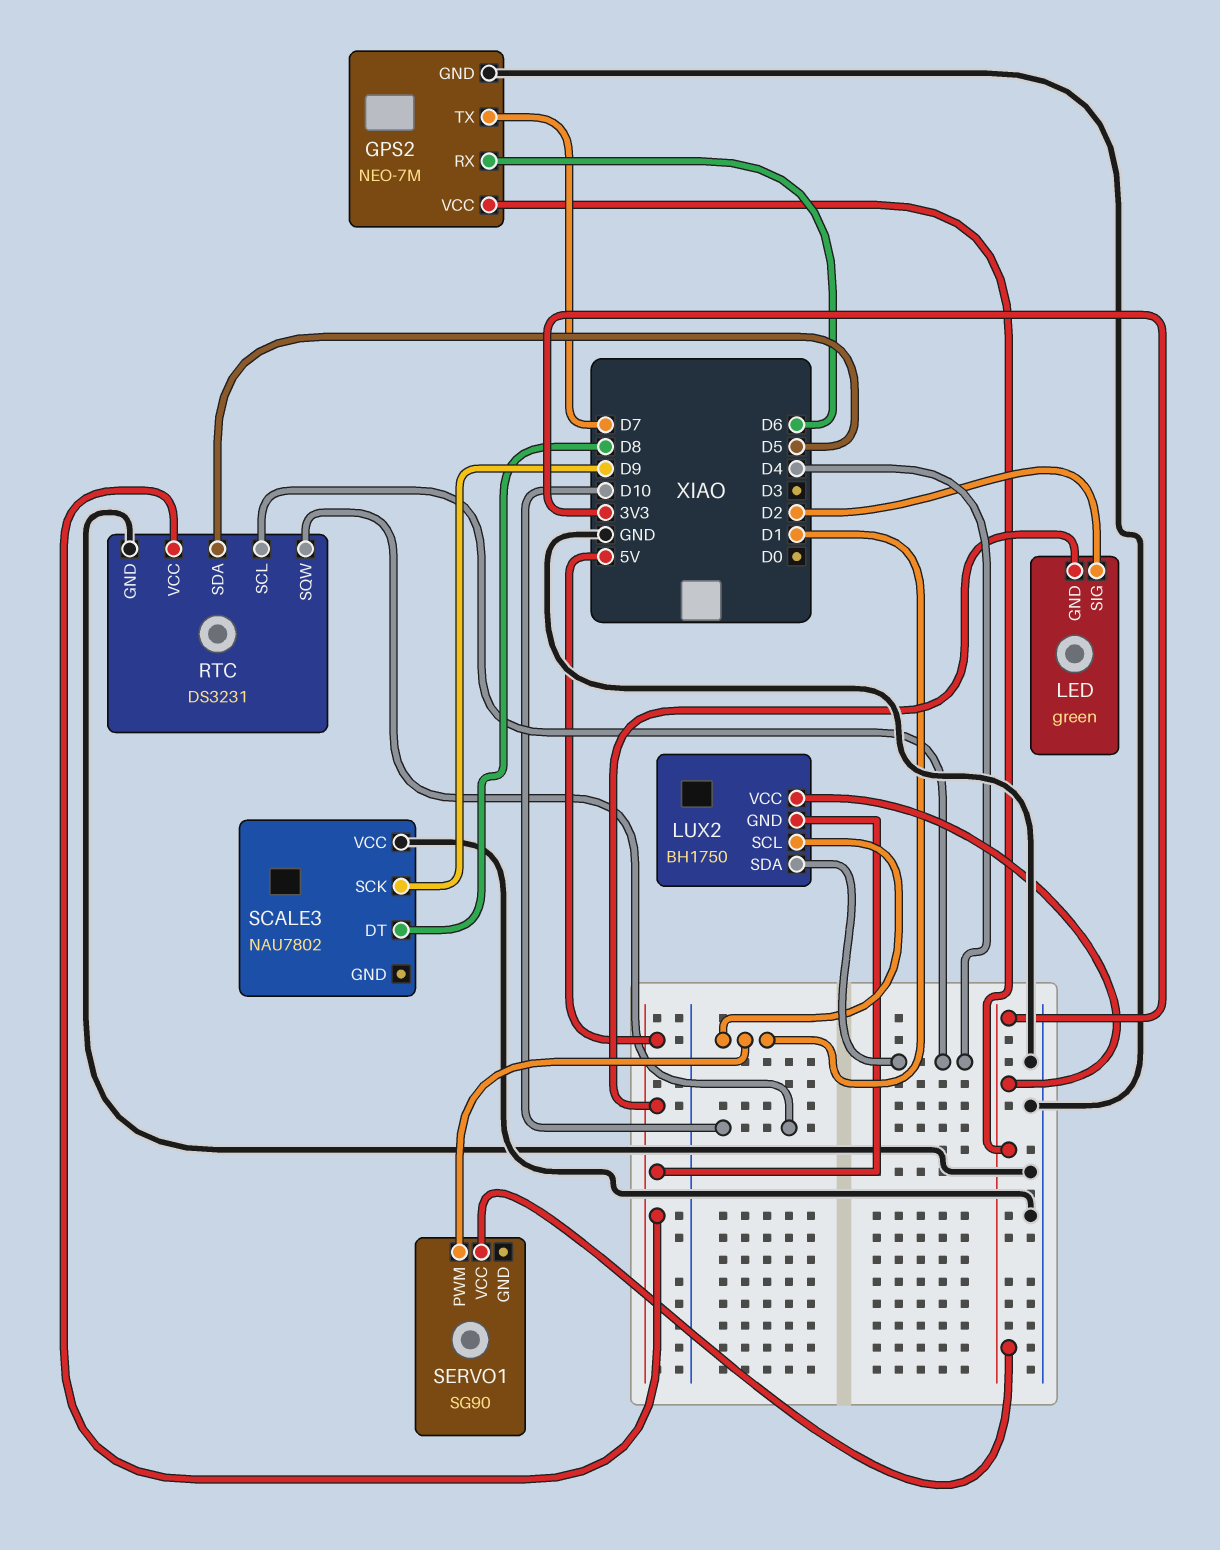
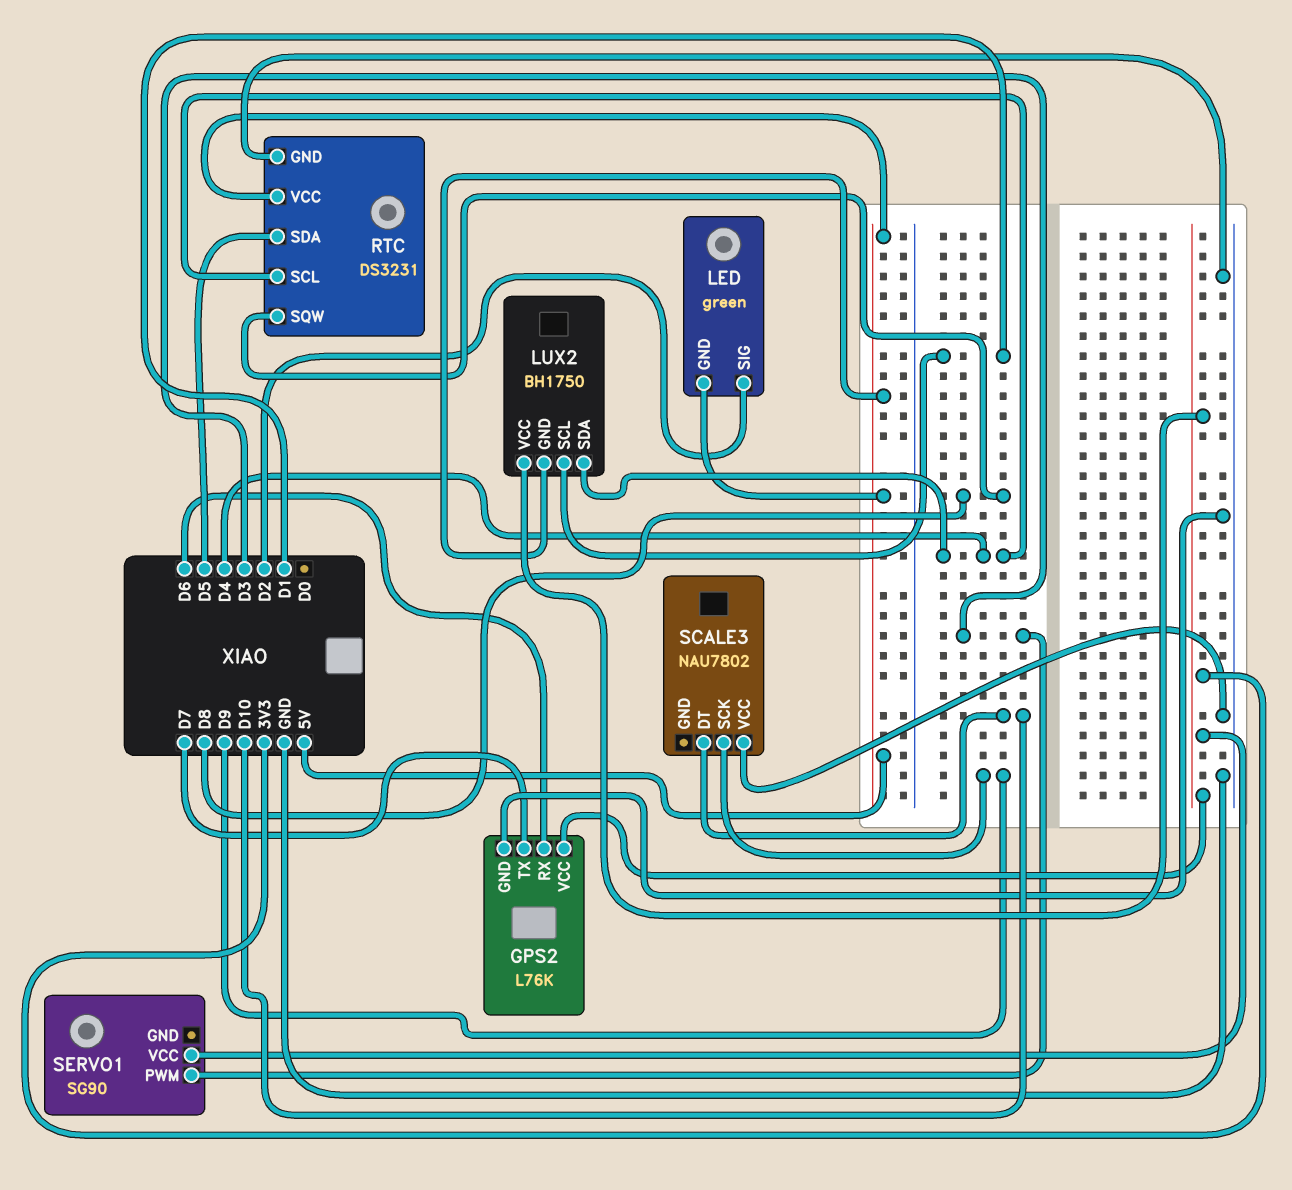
GPS2: NEO-7M -> L76K
RTC pin SQW: D10 -> D8
SCALE3 pin DT: D8 -> D10
SERVO1 pin PWM: D1 -> D3

